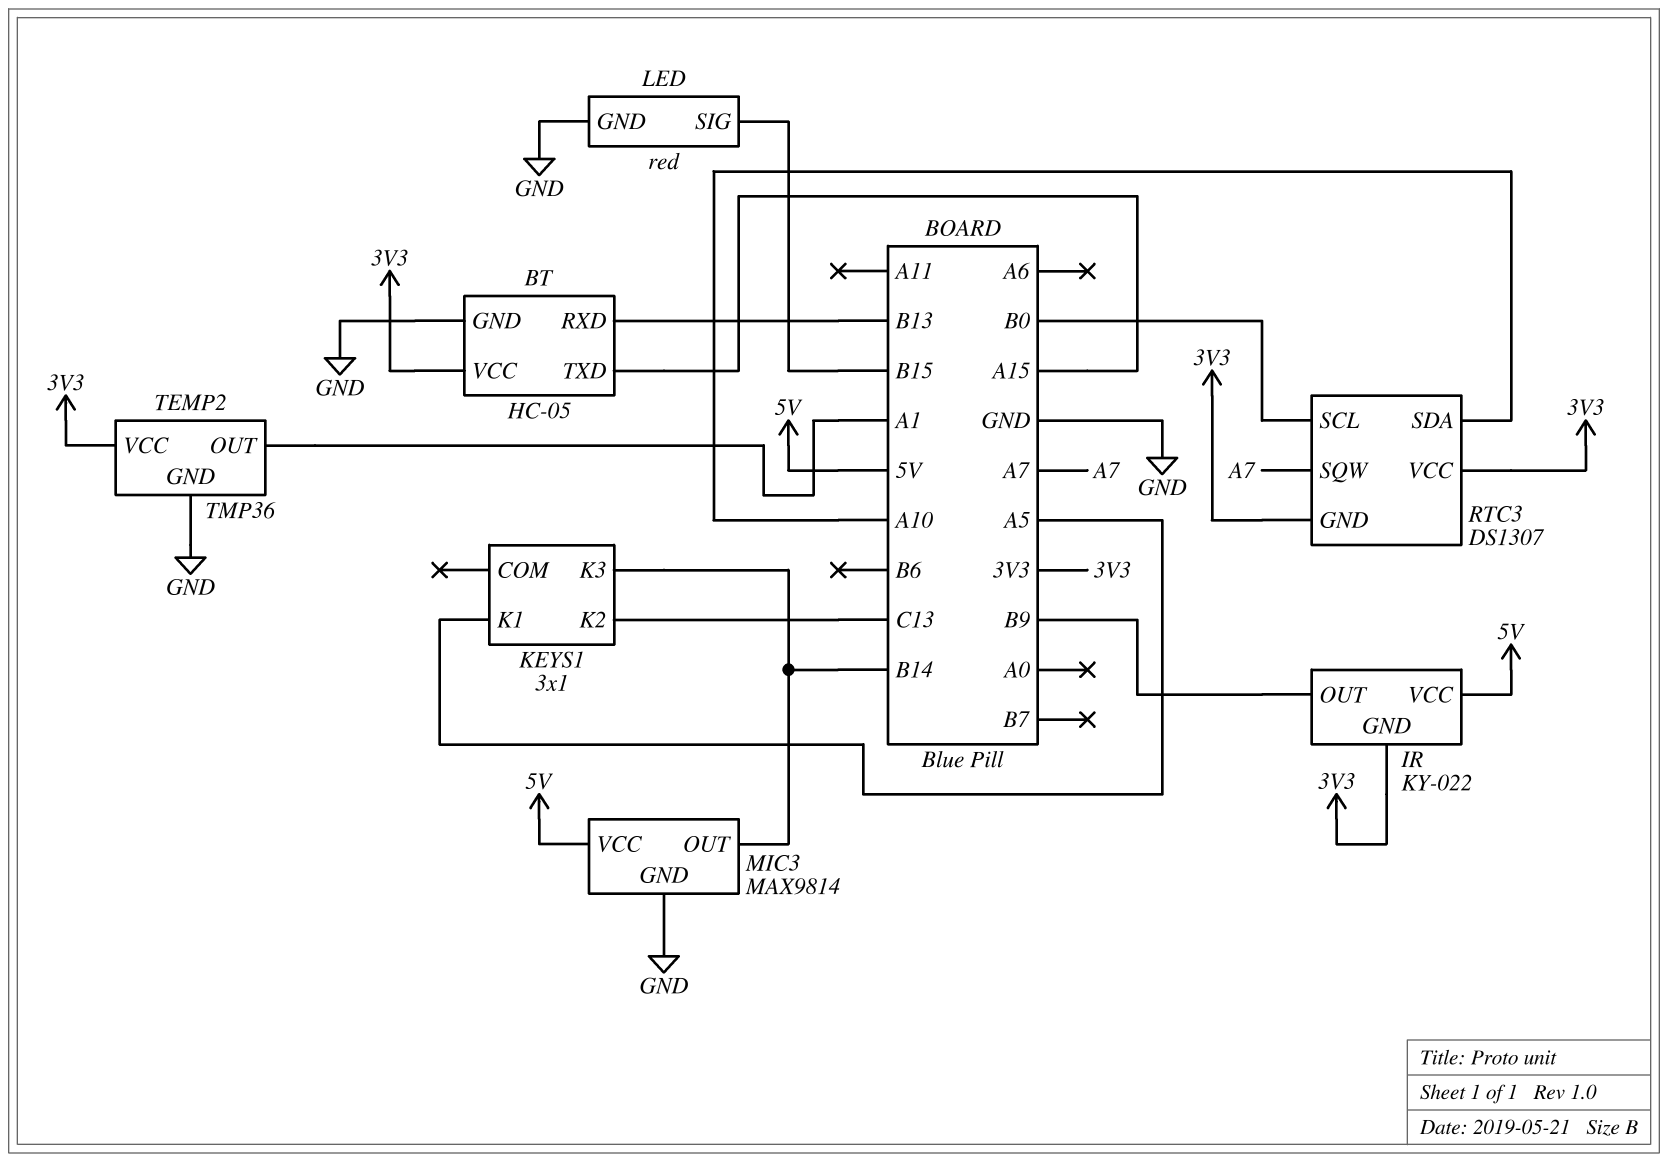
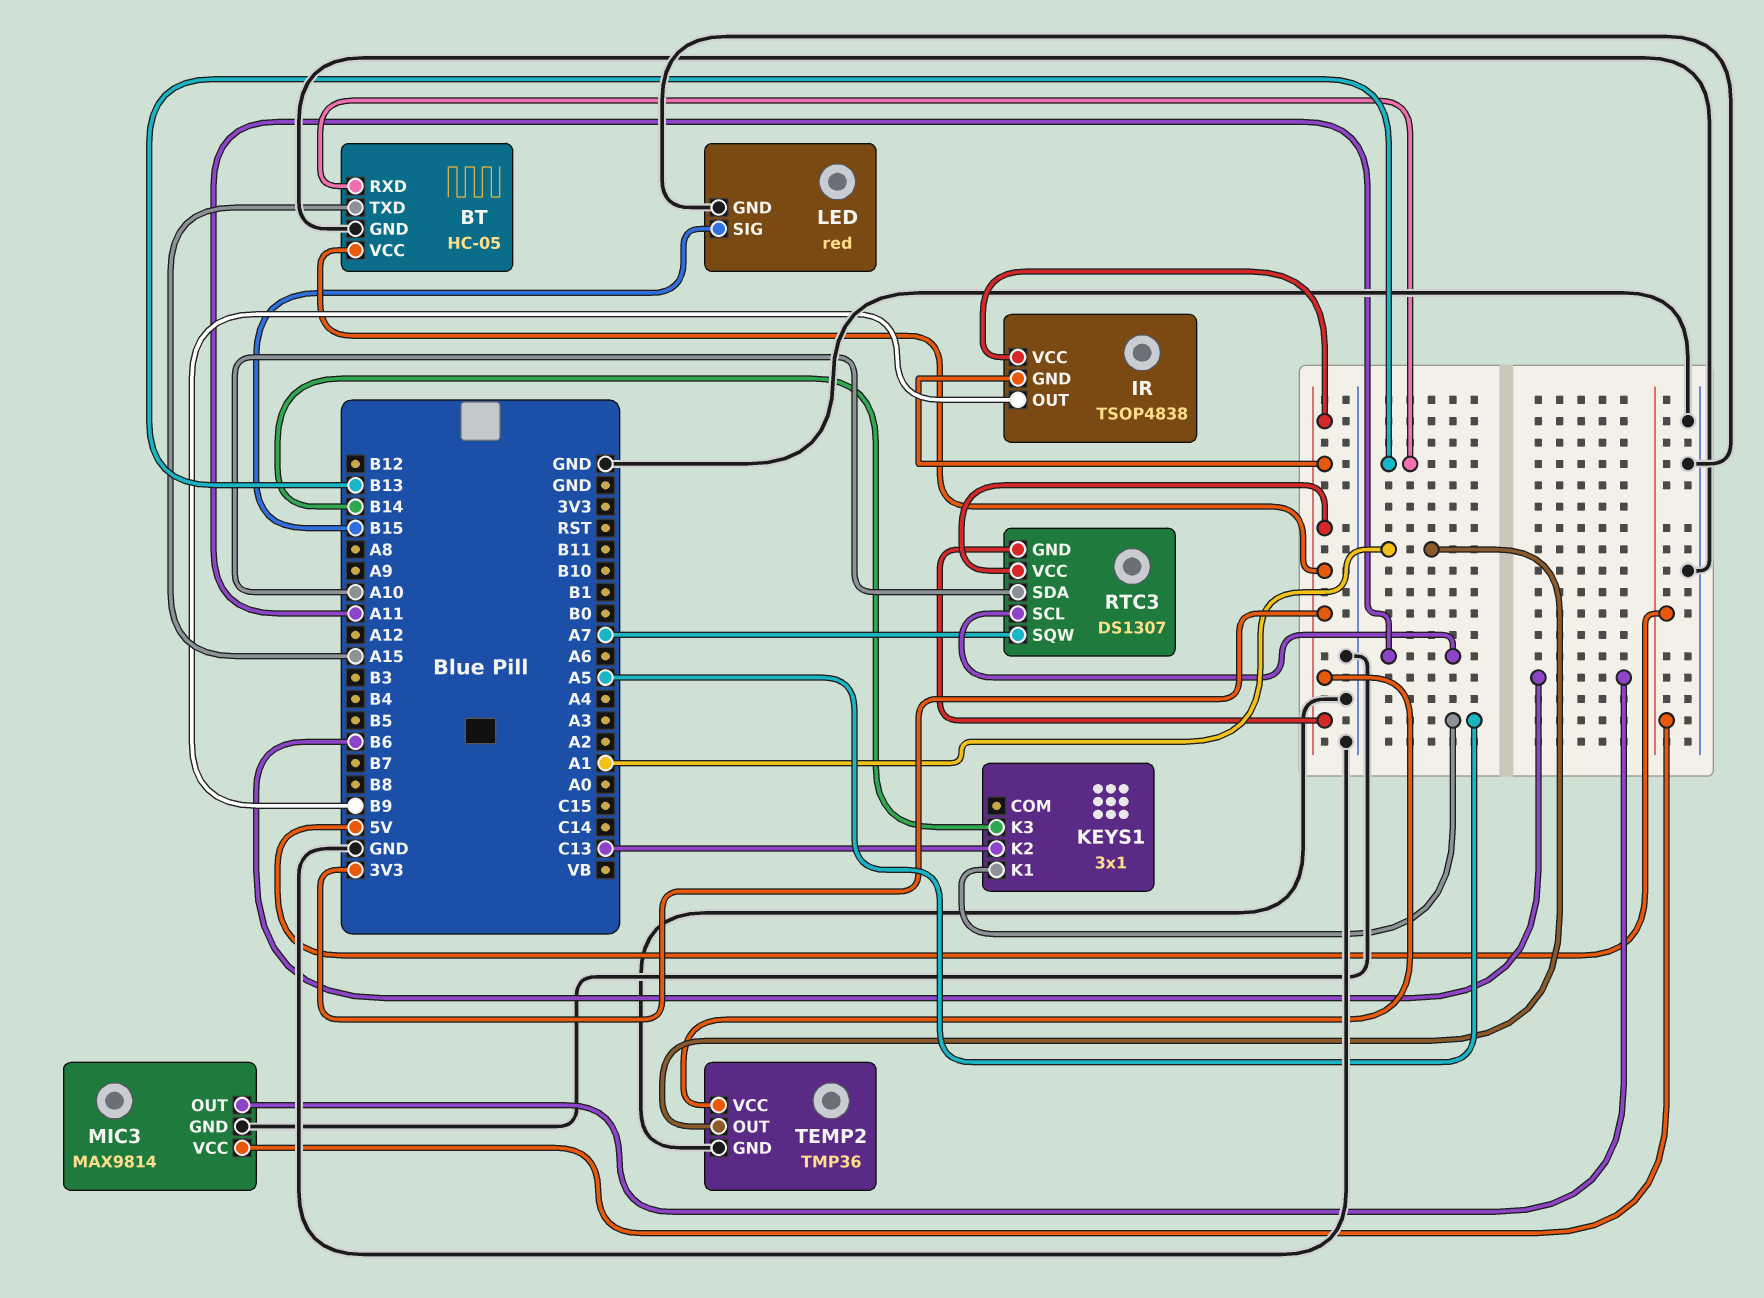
IR: KY-022 -> TSOP4838
IR pin VCC: 5V -> 3V3
MIC3 pin OUT: B14 -> B6
RTC3 pin SCL: B0 -> A11

